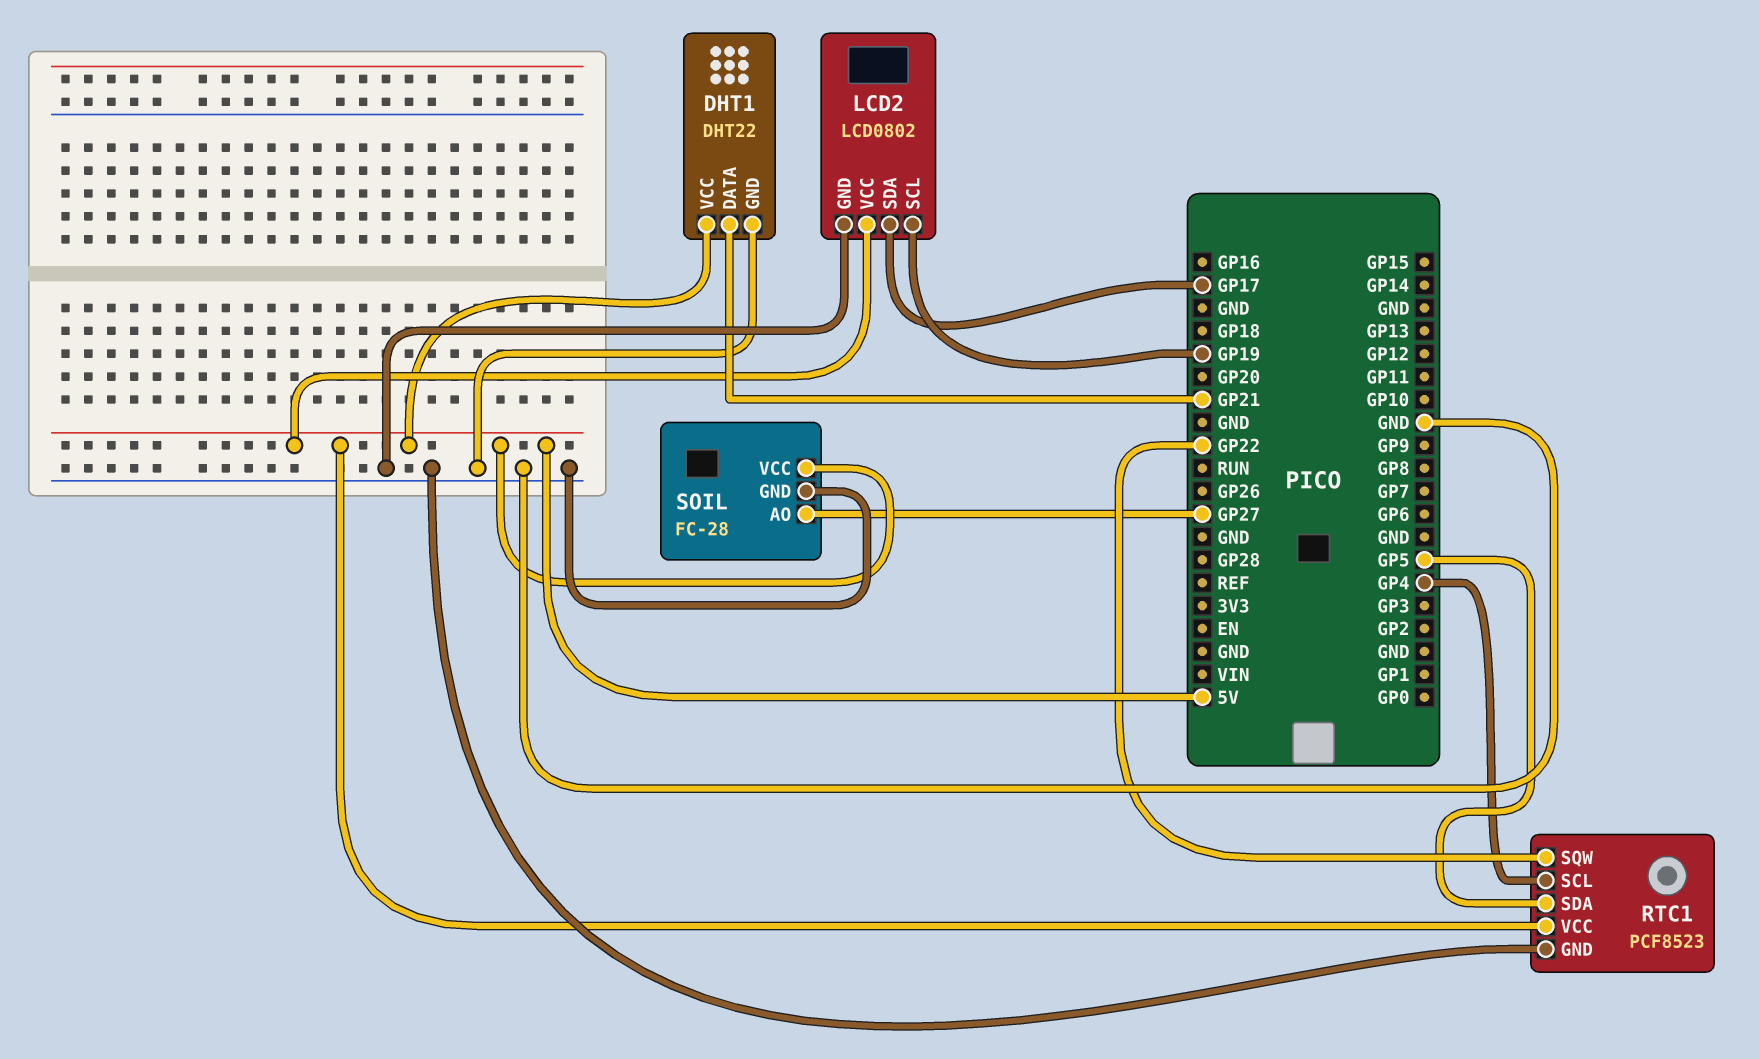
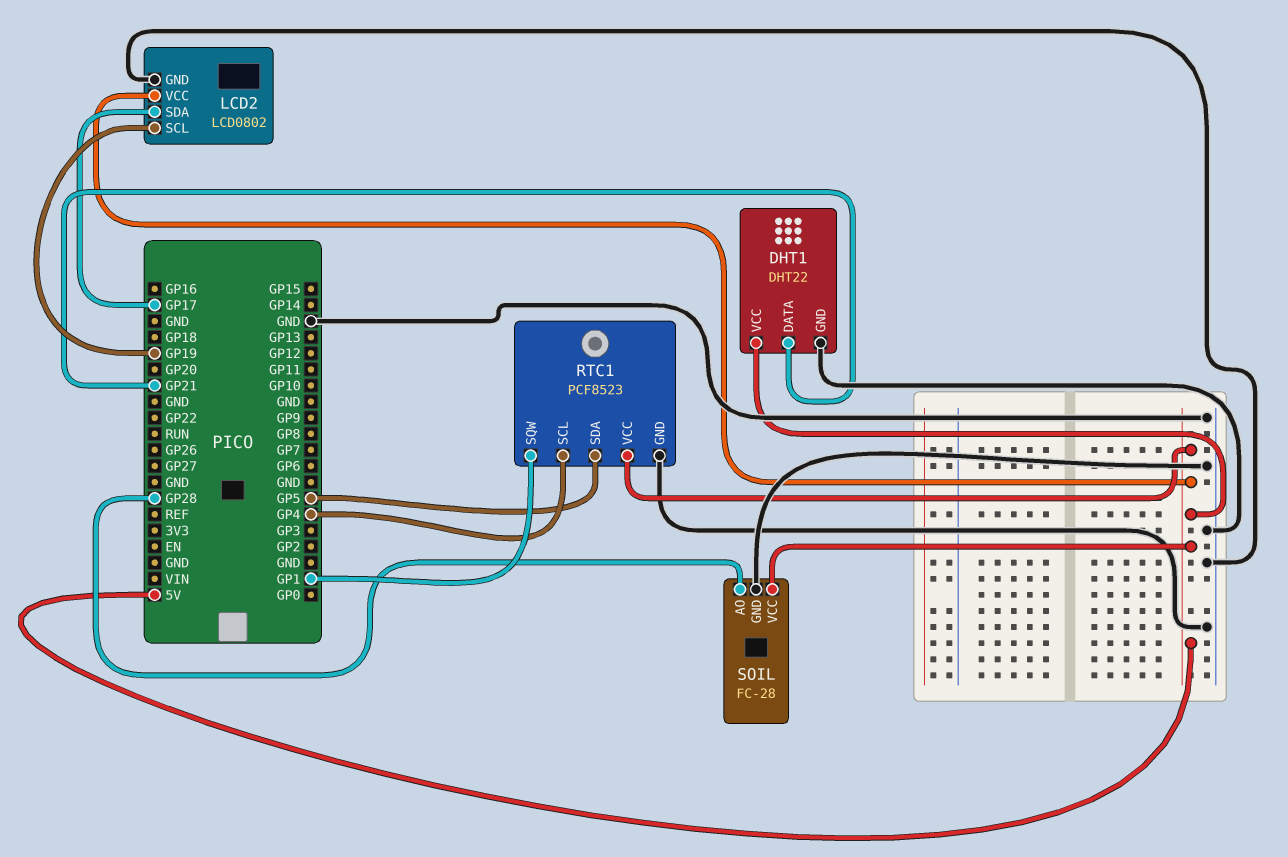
RTC1 pin SQW: GP22 -> GP1
SOIL pin AO: GP27 -> GP28

